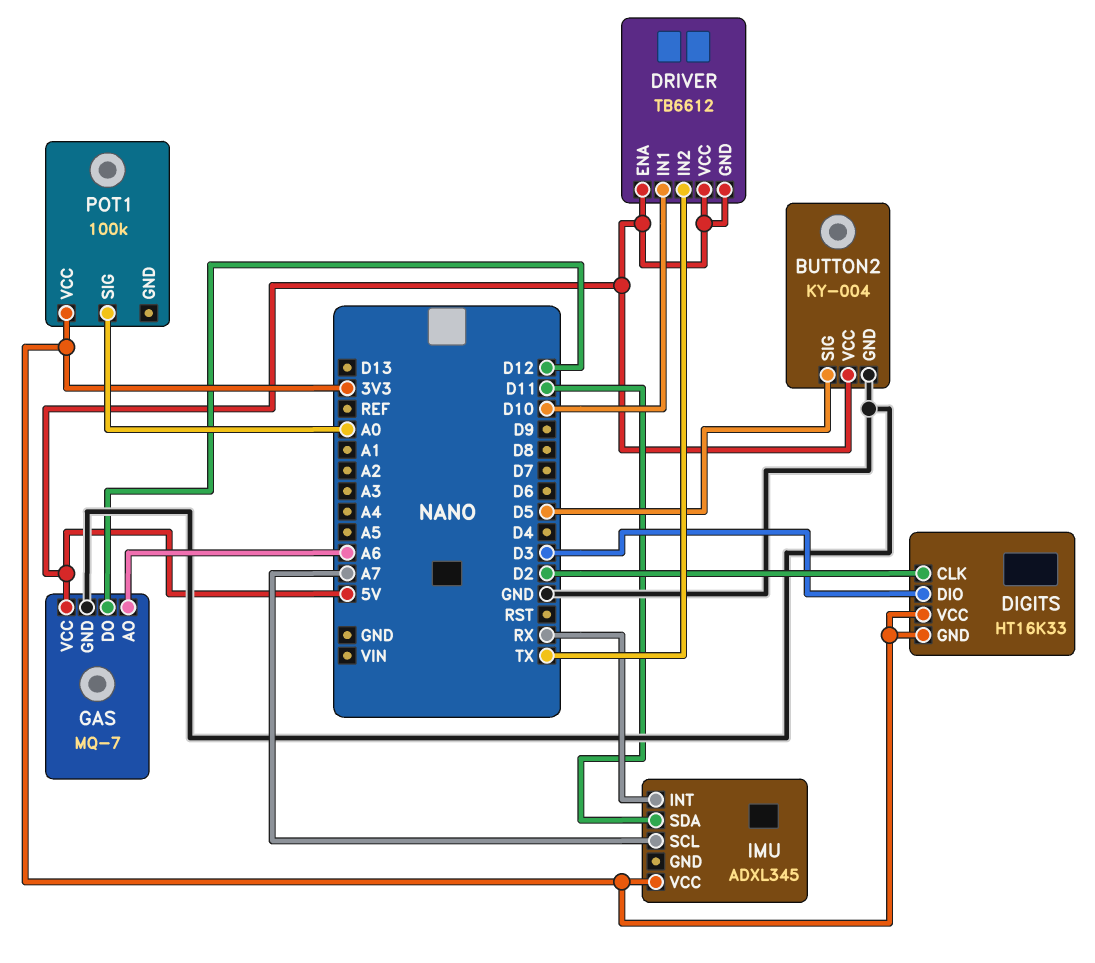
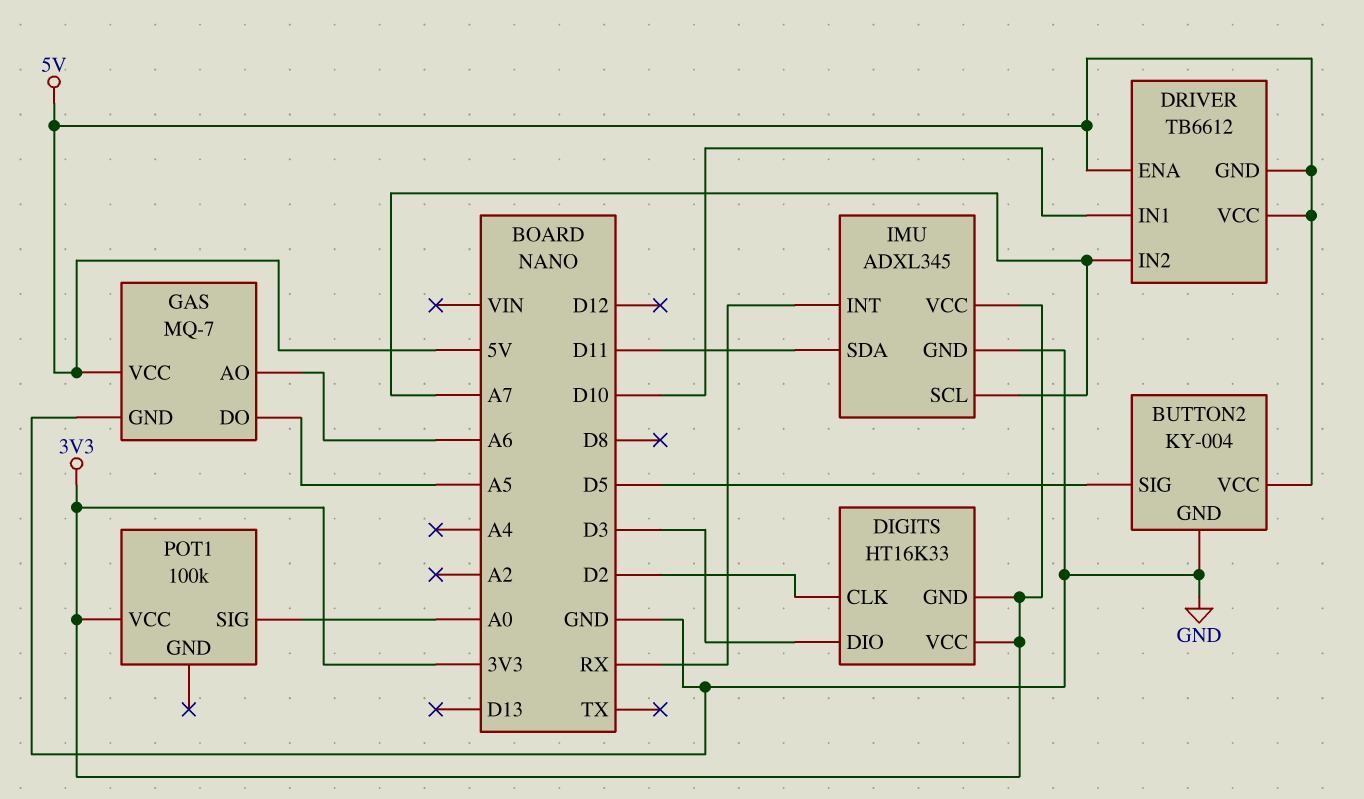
DRIVER pin IN2: TX -> A7
GAS pin DO: D12 -> A5
IMU pin GND: none -> GND

